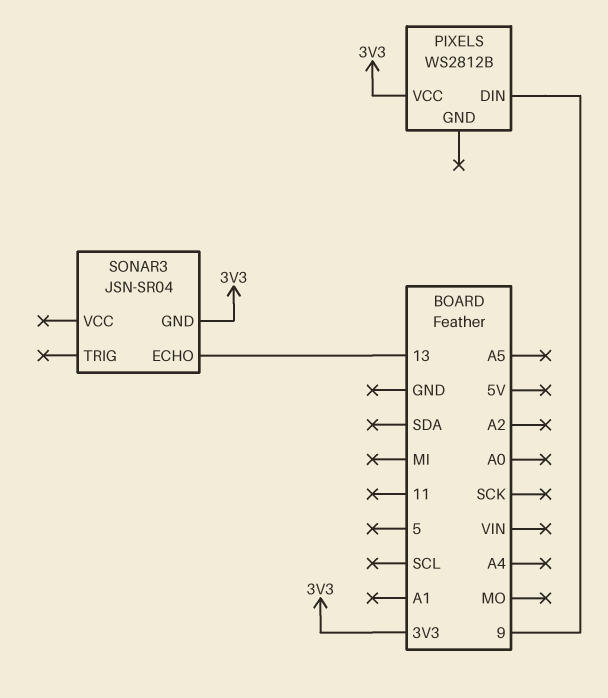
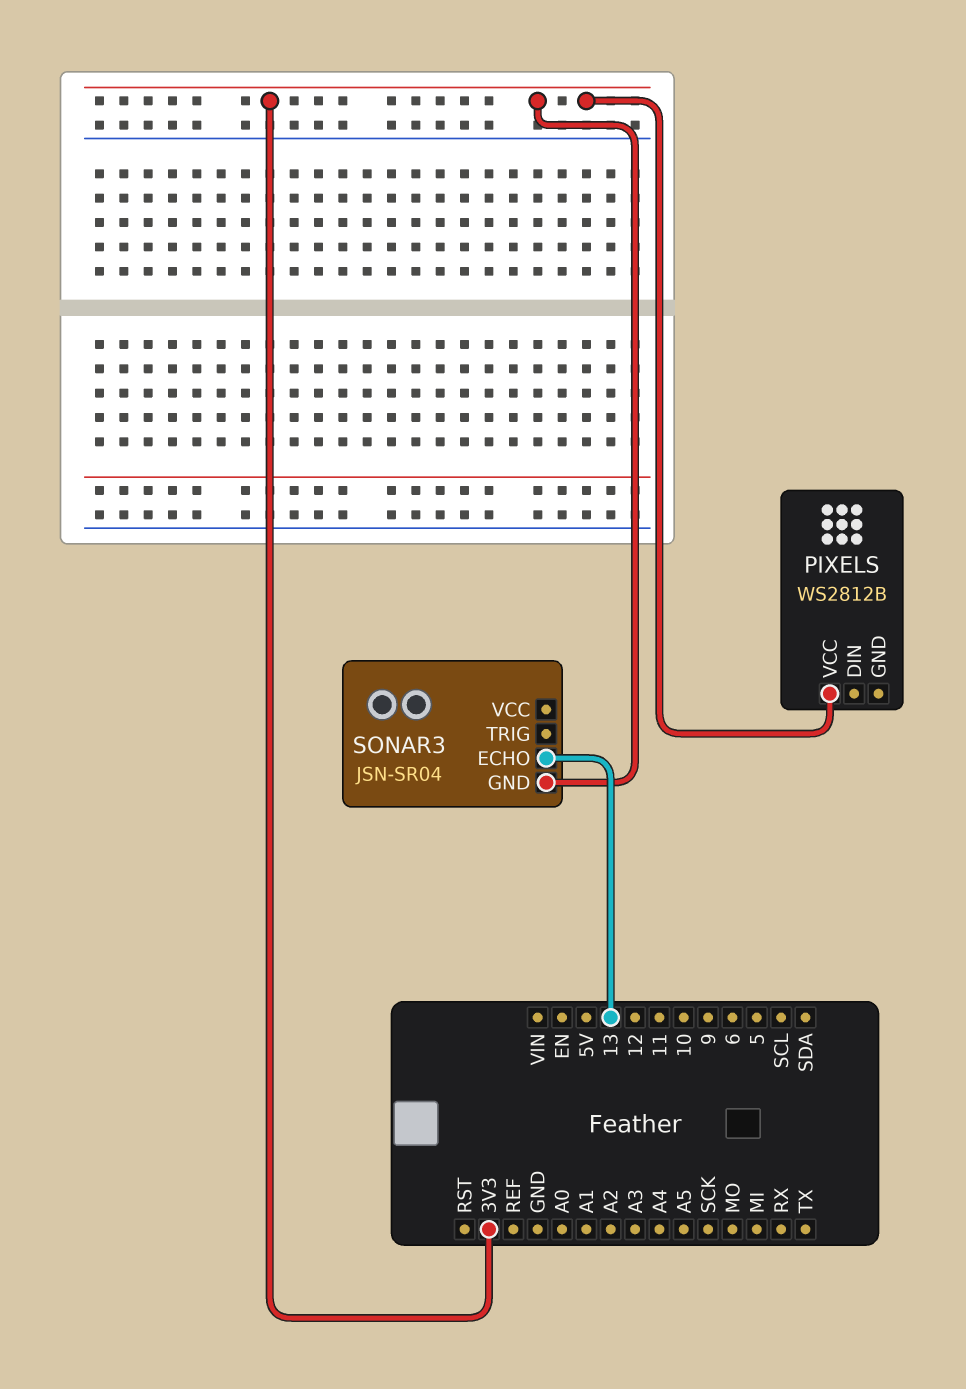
PIXELS pin DIN: 9 -> none

